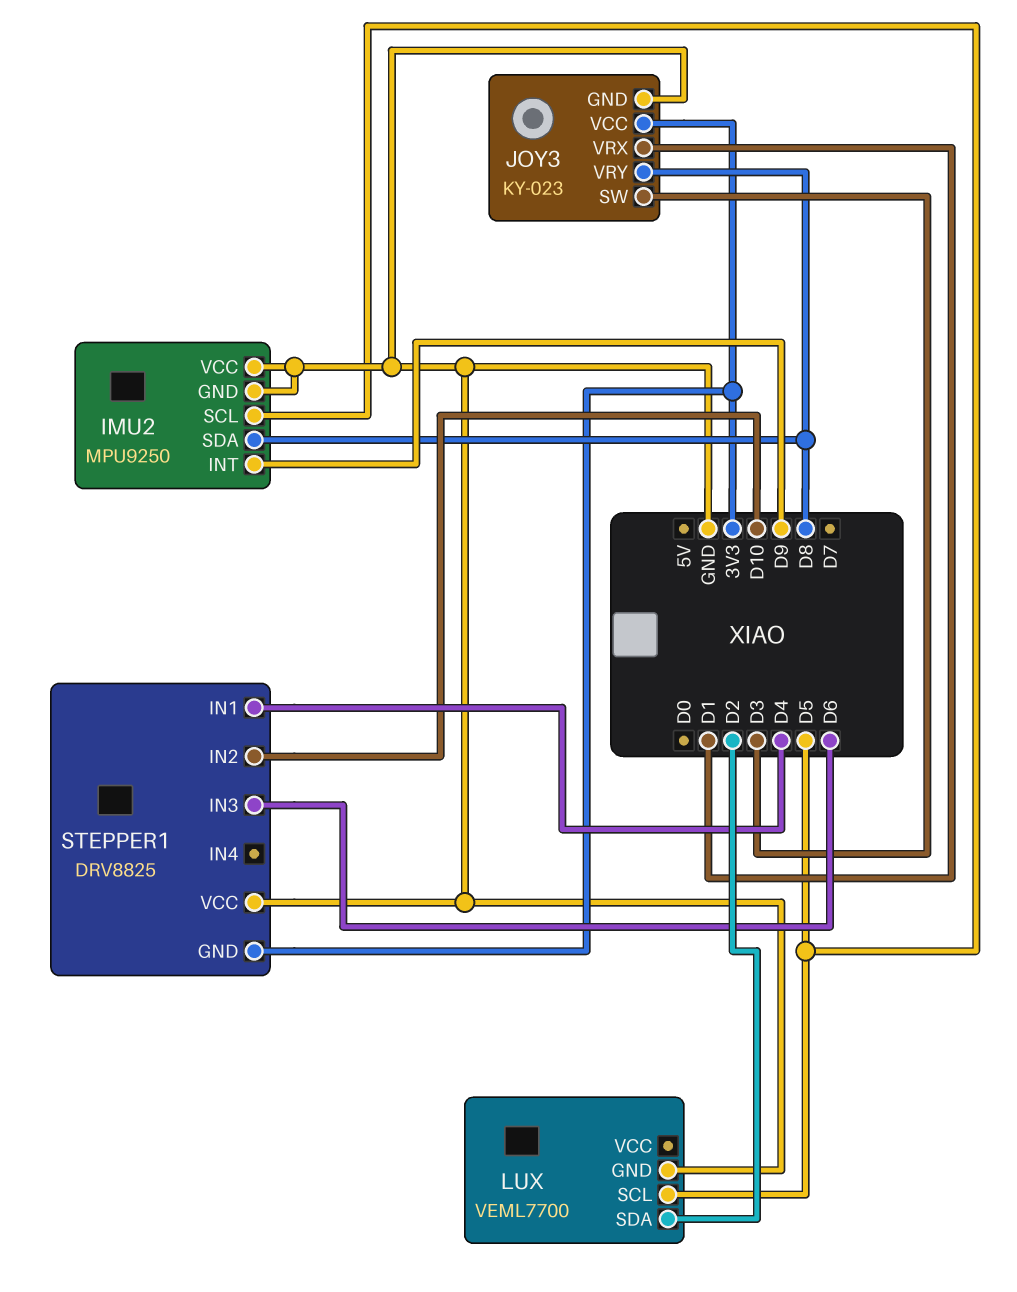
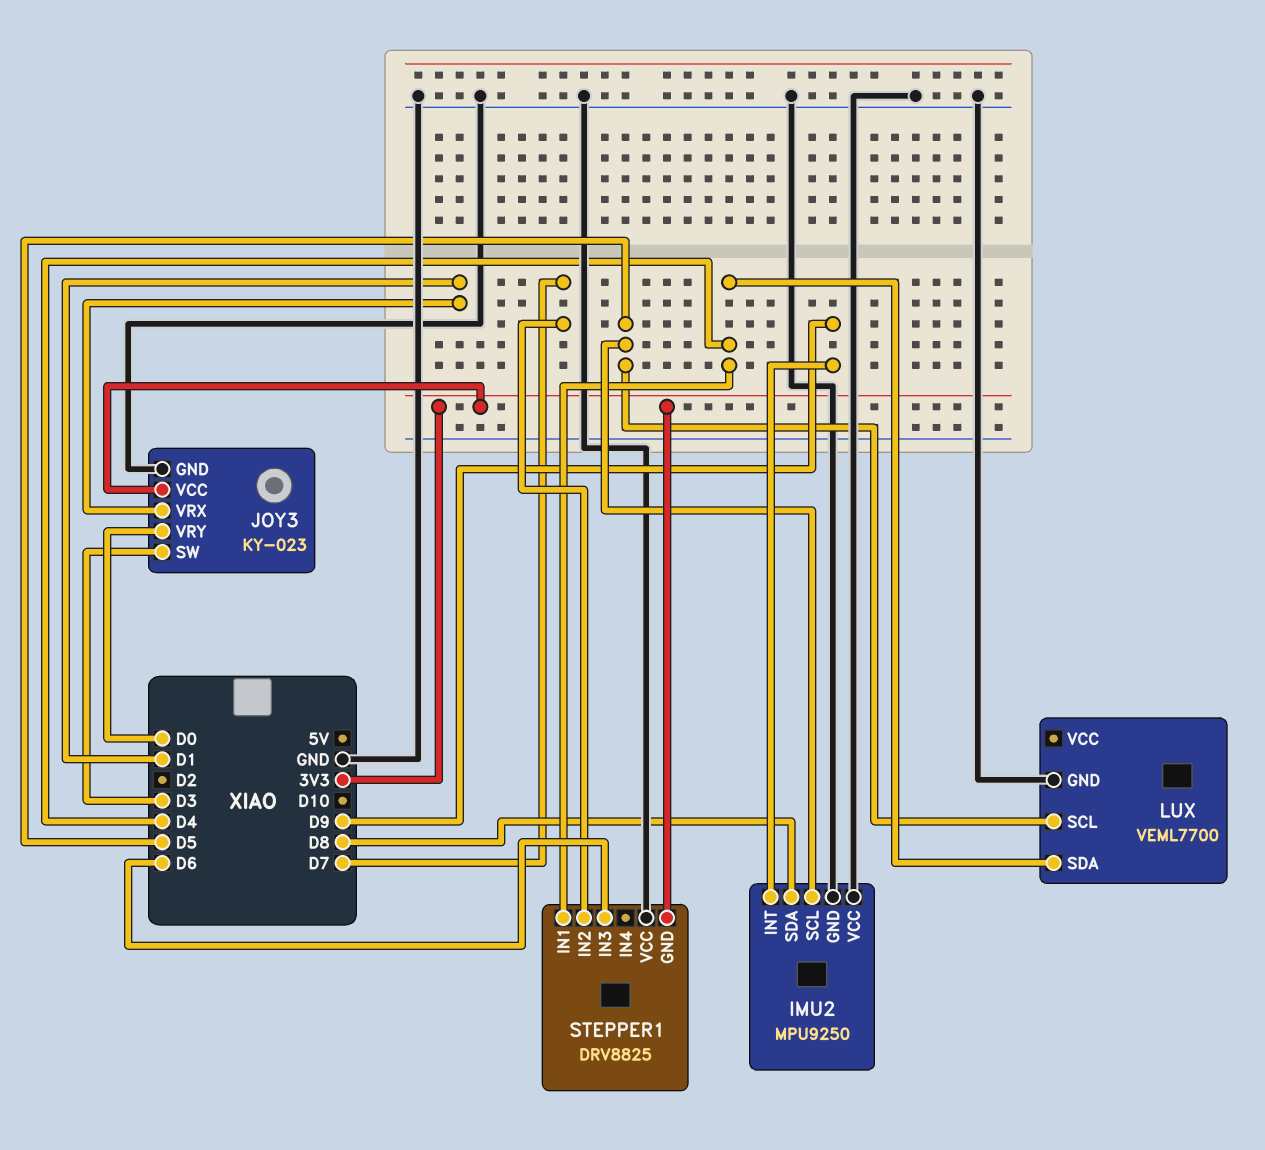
JOY3 pin VRY: D8 -> D0
LUX pin SDA: D2 -> D4
STEPPER1 pin IN2: D10 -> D7

